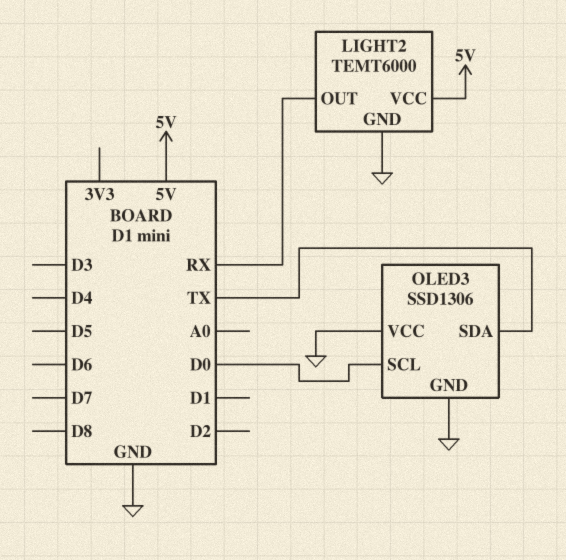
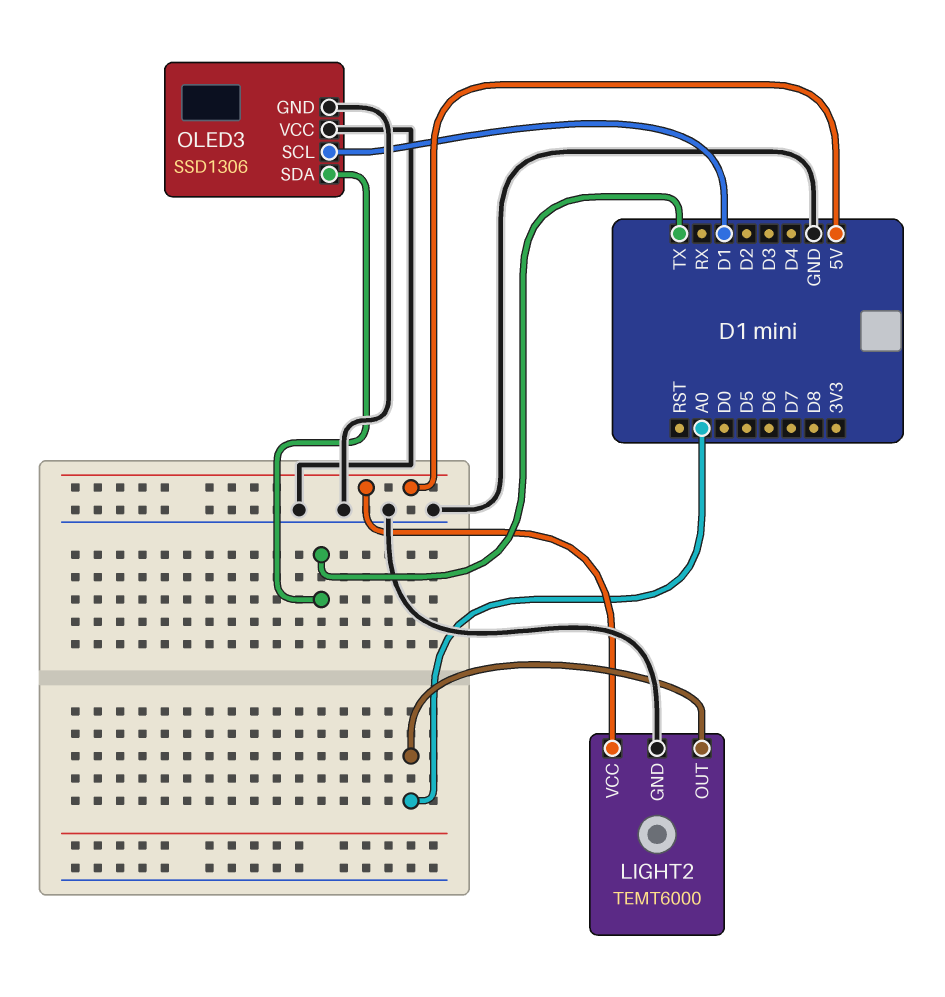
LIGHT2 pin OUT: RX -> A0
OLED3 pin SCL: D0 -> D1

